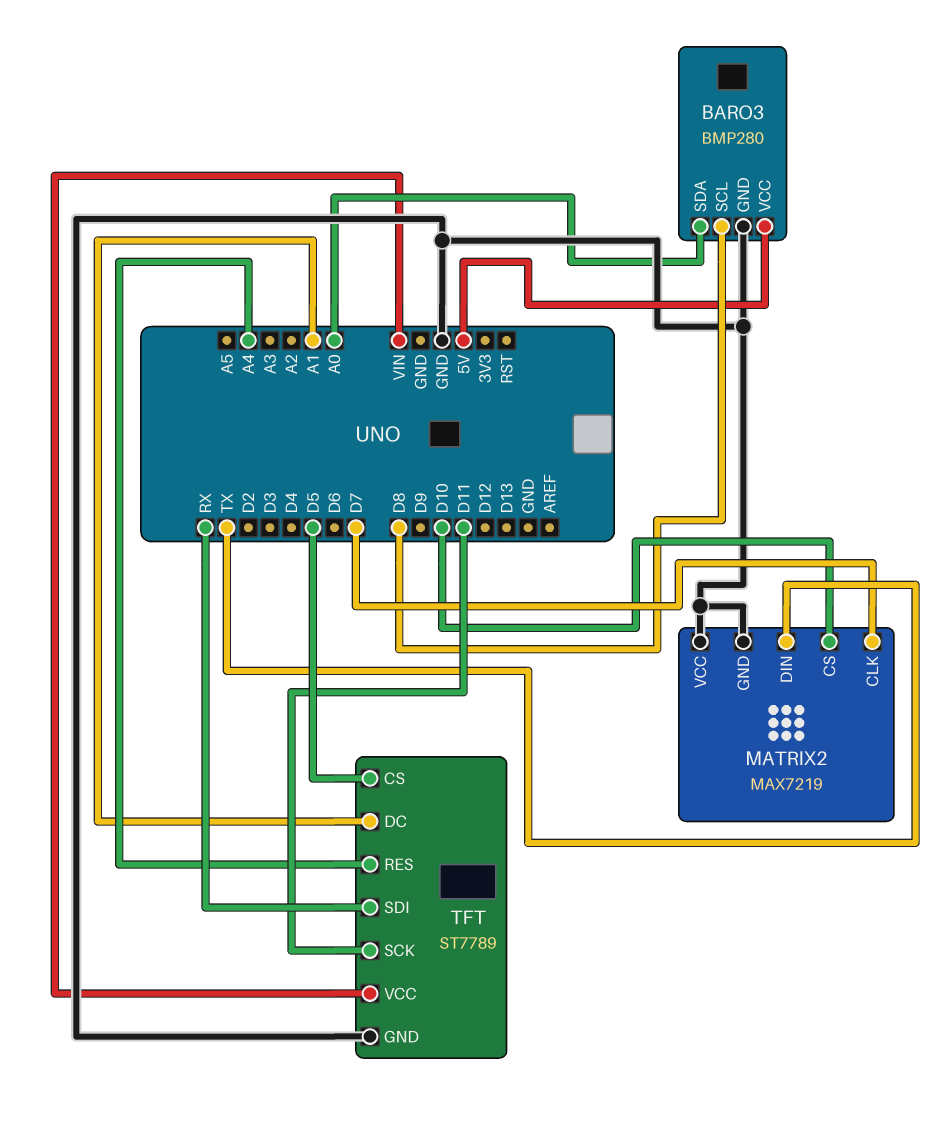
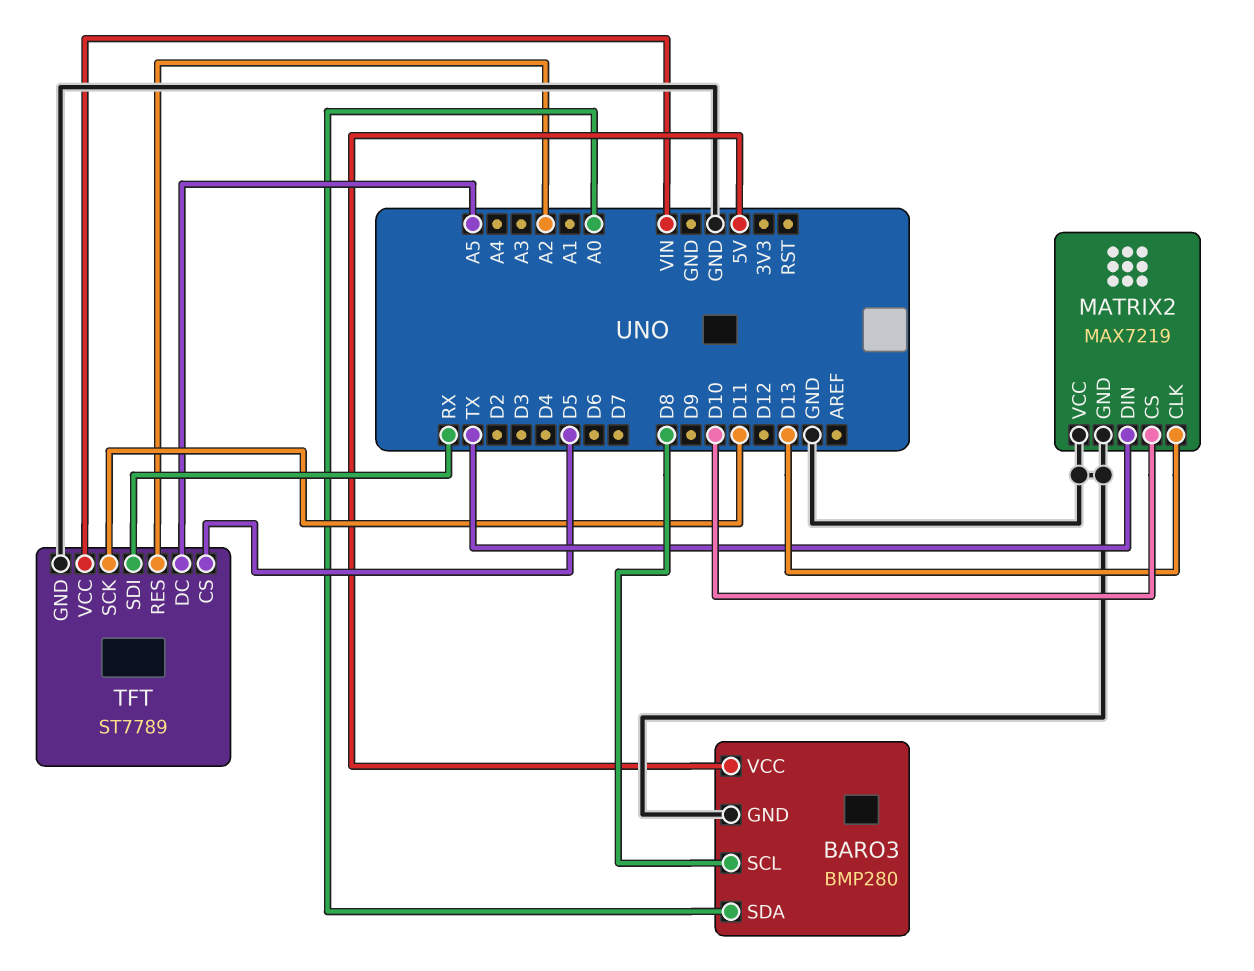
MATRIX2 pin CLK: D7 -> D13
TFT pin DC: A1 -> A5
TFT pin RES: A4 -> A2

